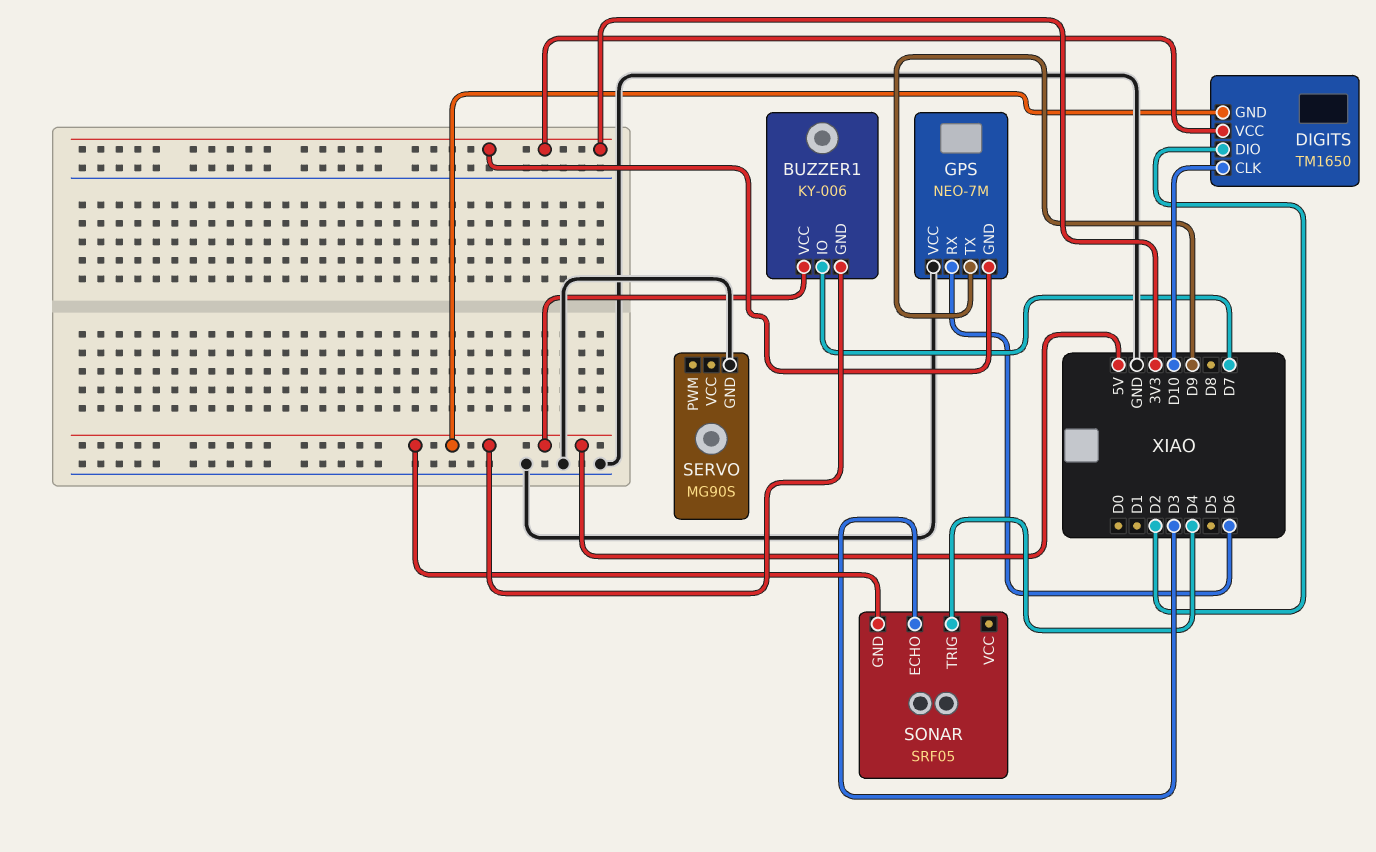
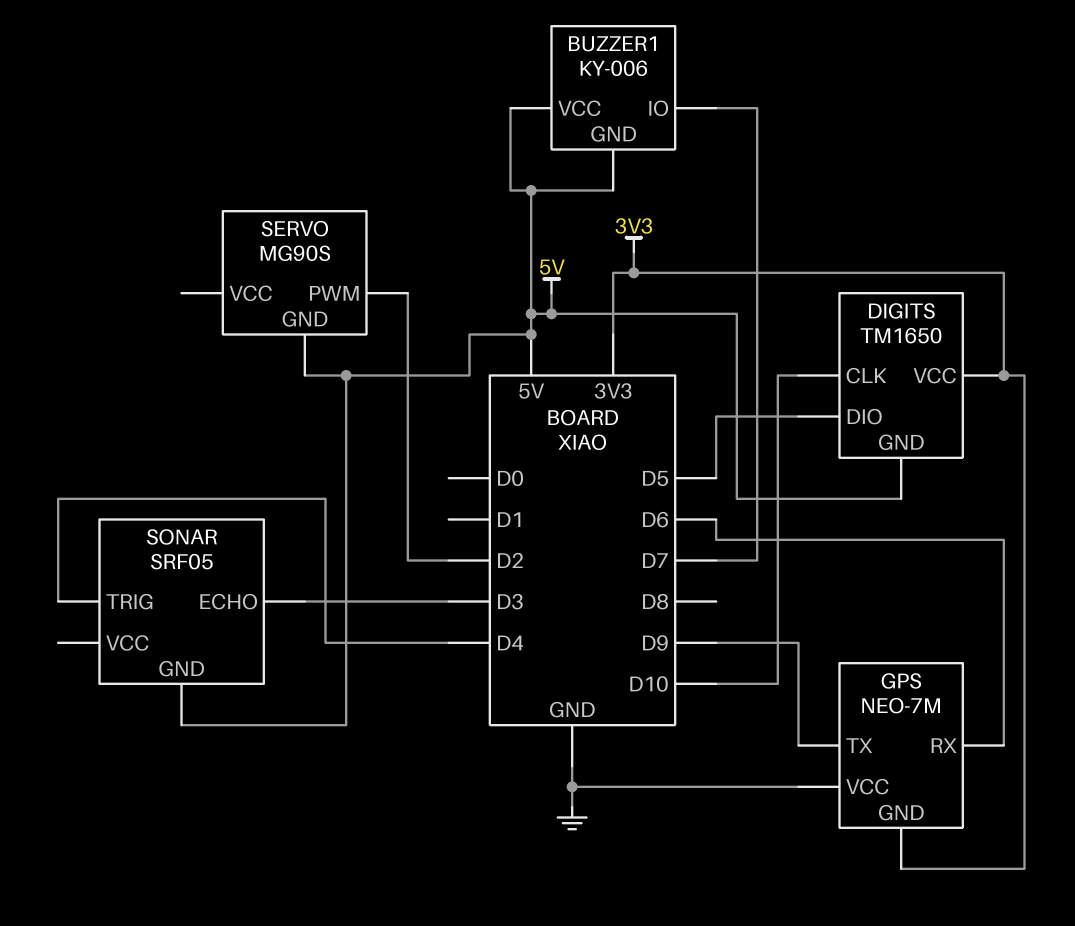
DIGITS pin DIO: D2 -> D5
SERVO pin GND: GND -> 5V
SERVO pin PWM: none -> D2

